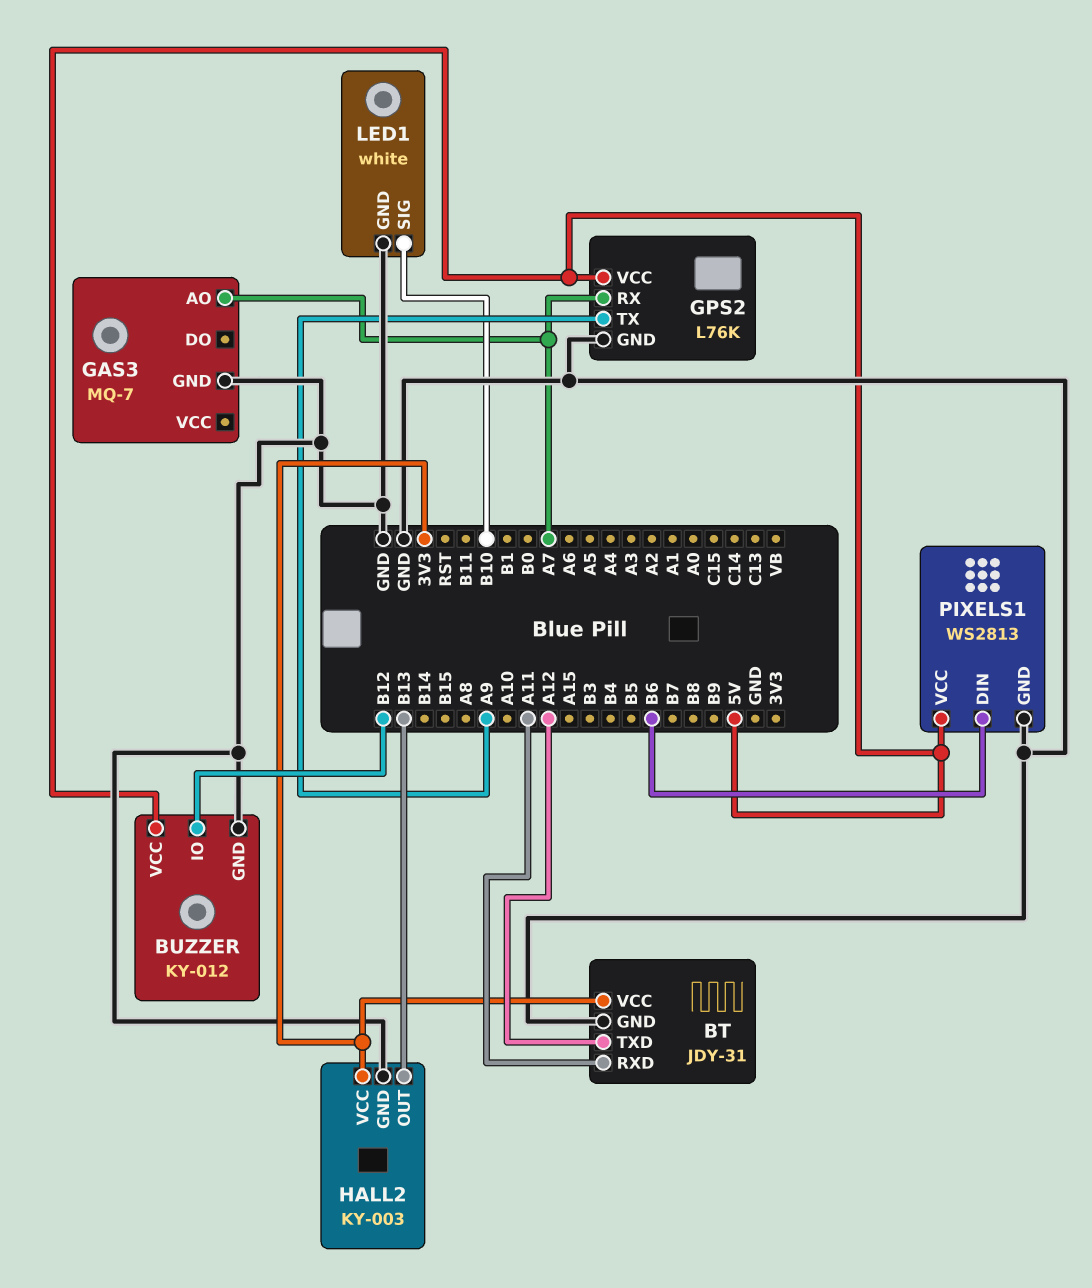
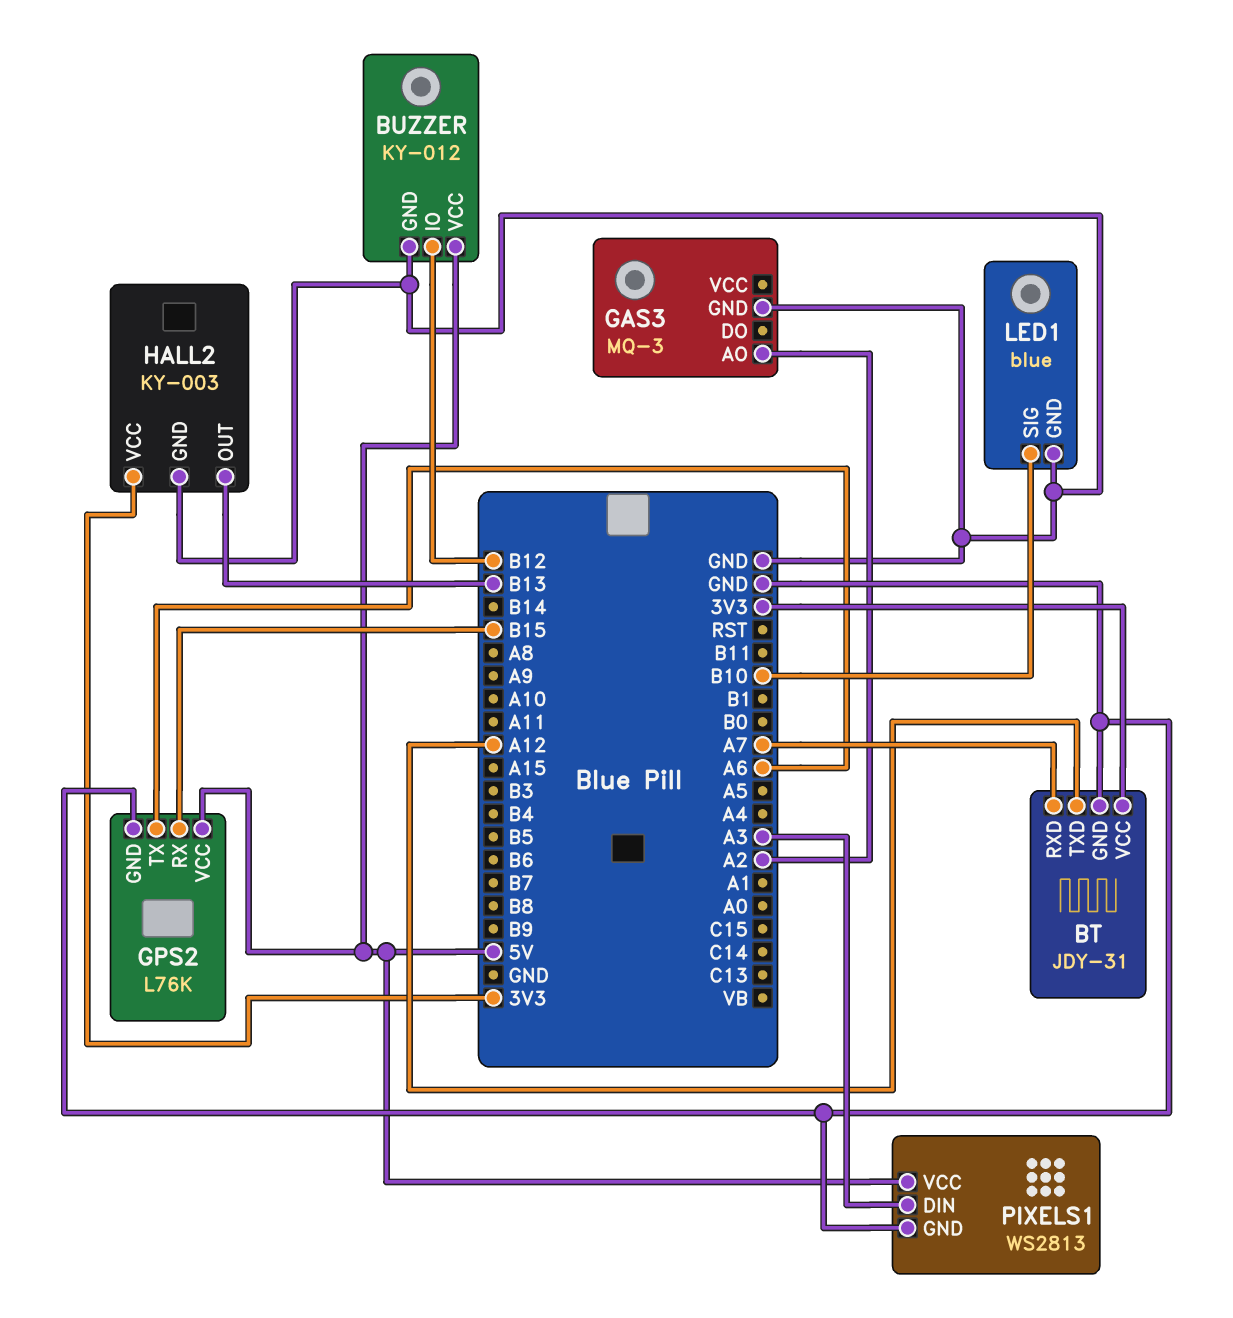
BT pin RXD: A11 -> A7
GAS3: MQ-7 -> MQ-3
GAS3 pin AO: A7 -> A2
GPS2 pin RX: A7 -> B15
GPS2 pin TX: A9 -> A6
LED1: white -> blue
PIXELS1 pin DIN: B6 -> A3

